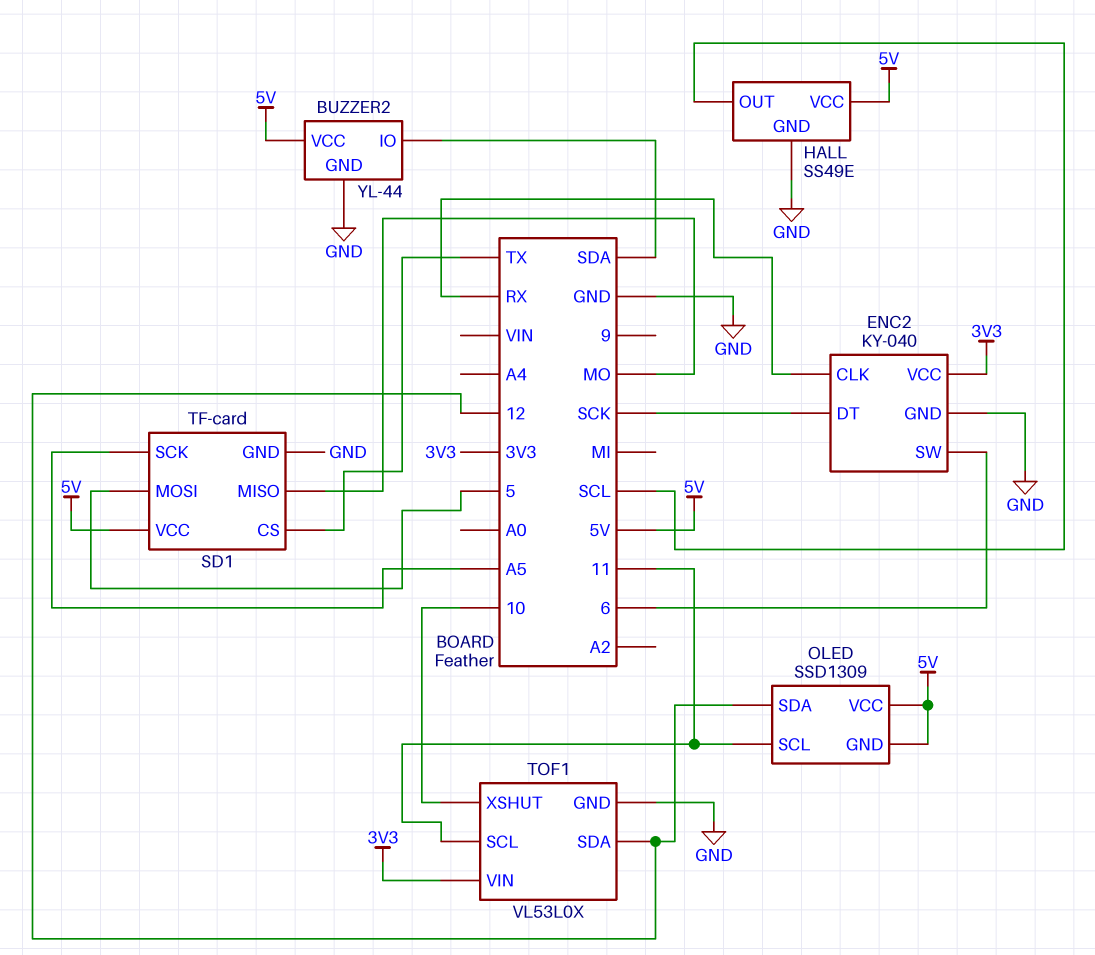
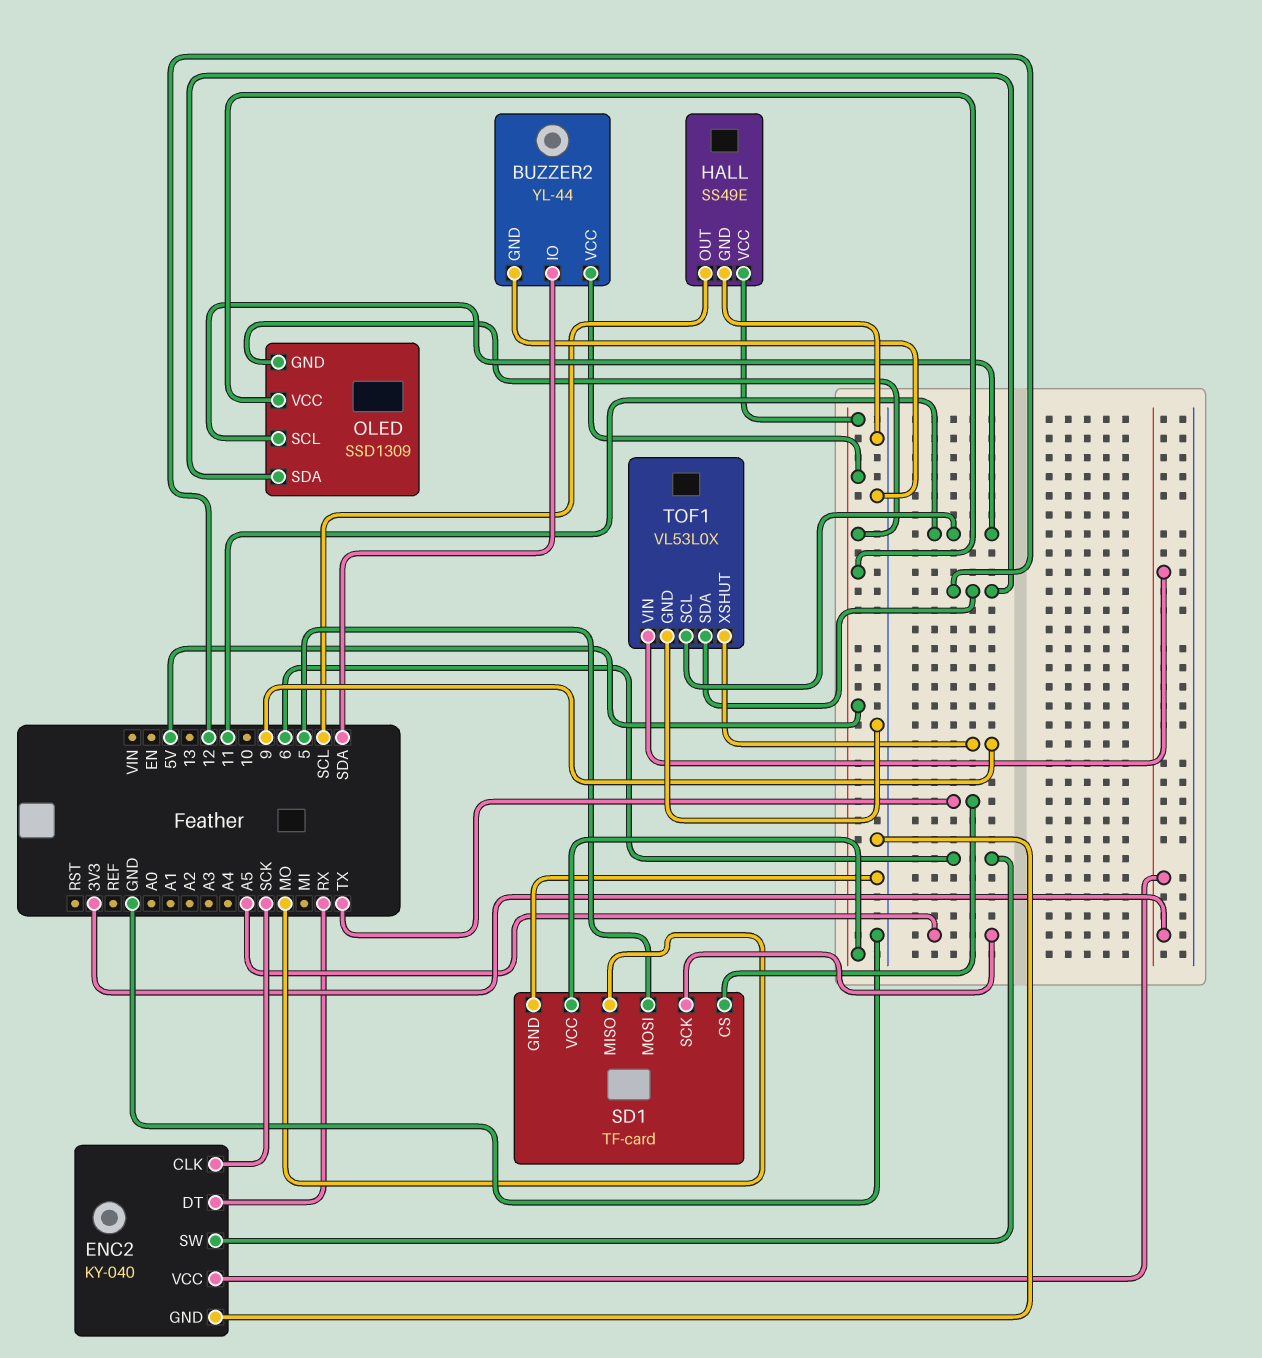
ENC2 pin CLK: RX -> SCK
ENC2 pin DT: SCK -> RX
TOF1 pin XSHUT: 10 -> 9

